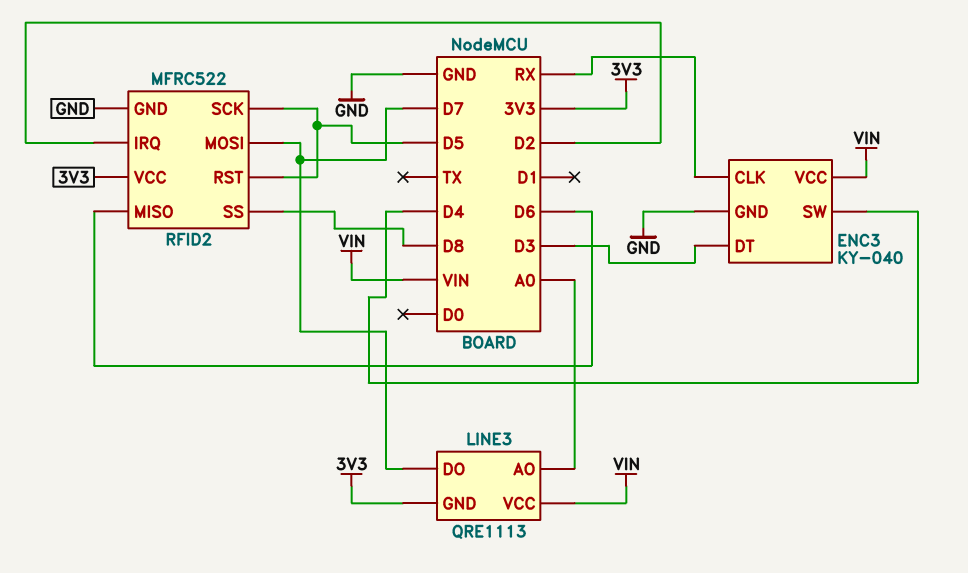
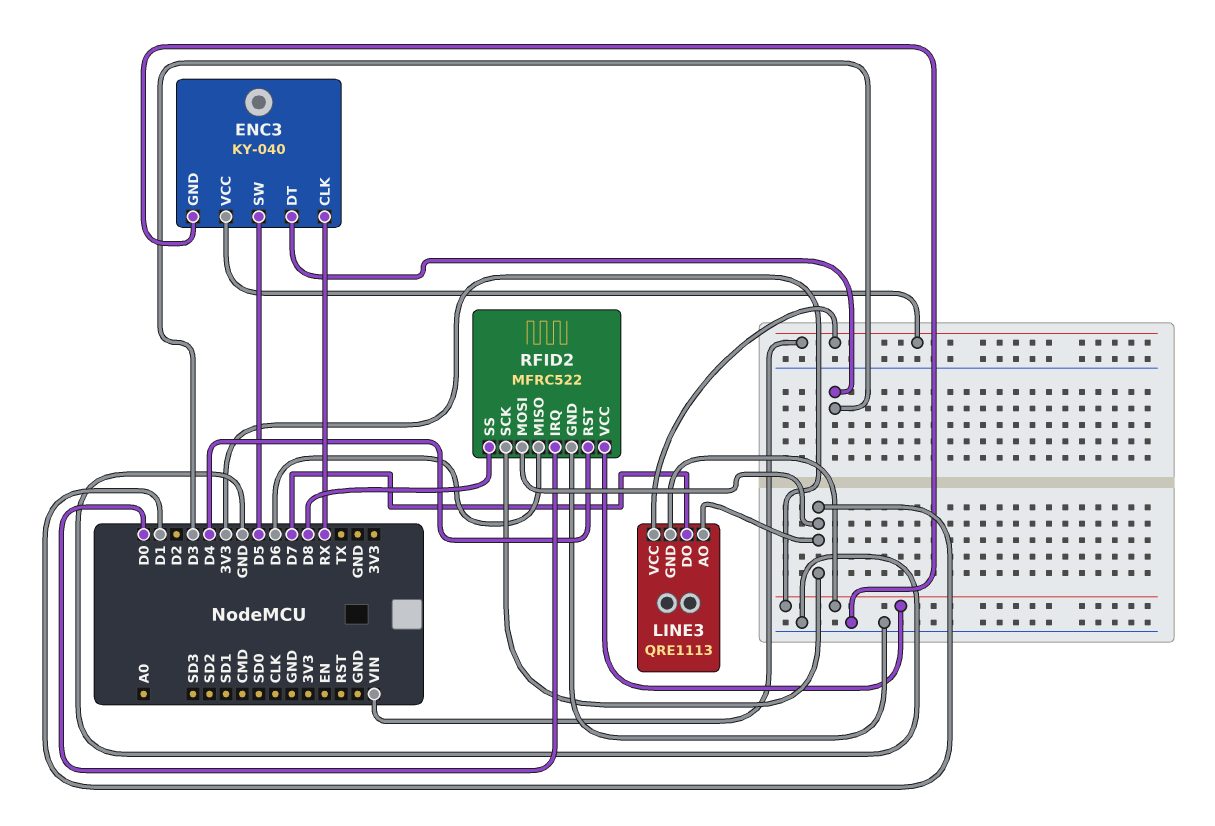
ENC3 pin SW: D4 -> D5
LINE3 pin AO: A0 -> D1
RFID2 pin IRQ: D2 -> D0
RFID2 pin MOSI: D7 -> D1
RFID2 pin RST: D5 -> D4
RFID2 pin SCK: D5 -> D1

